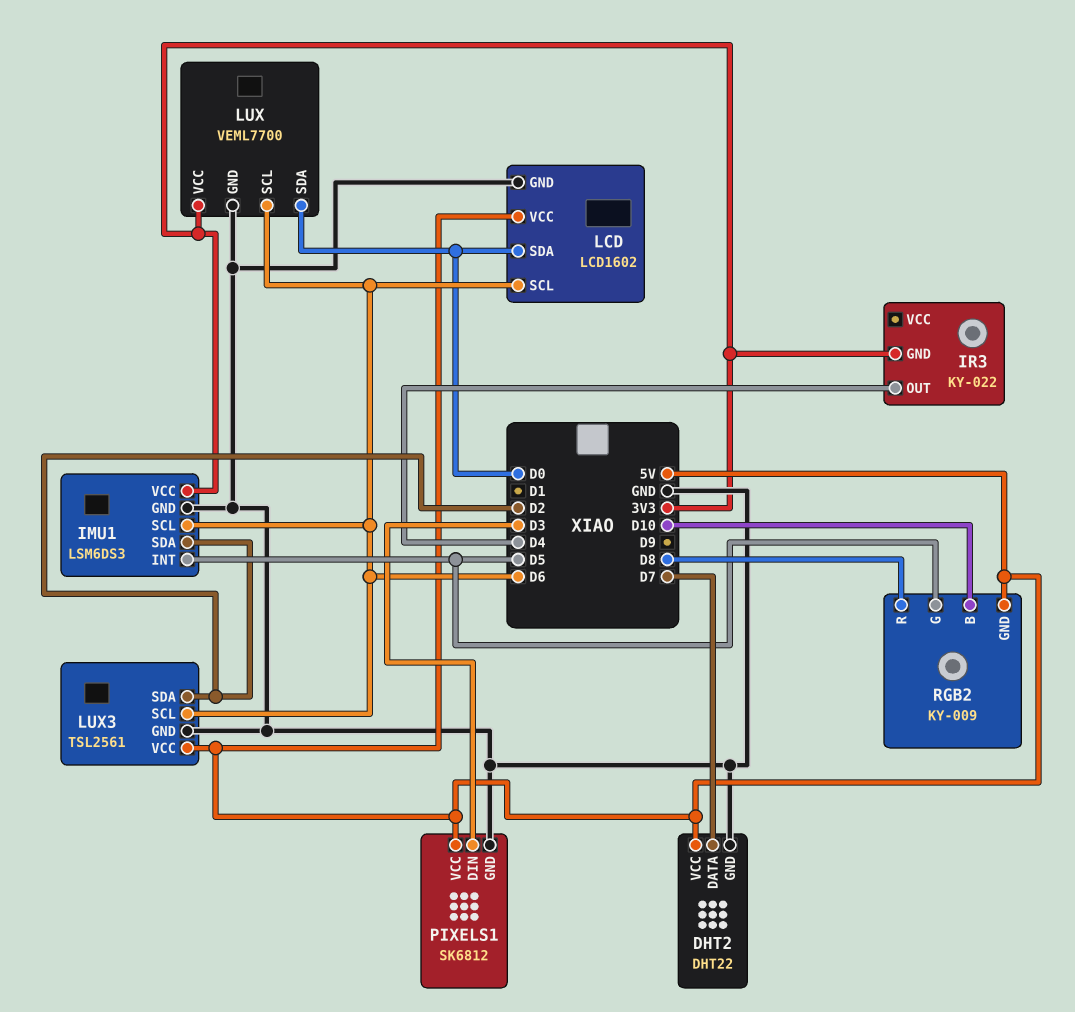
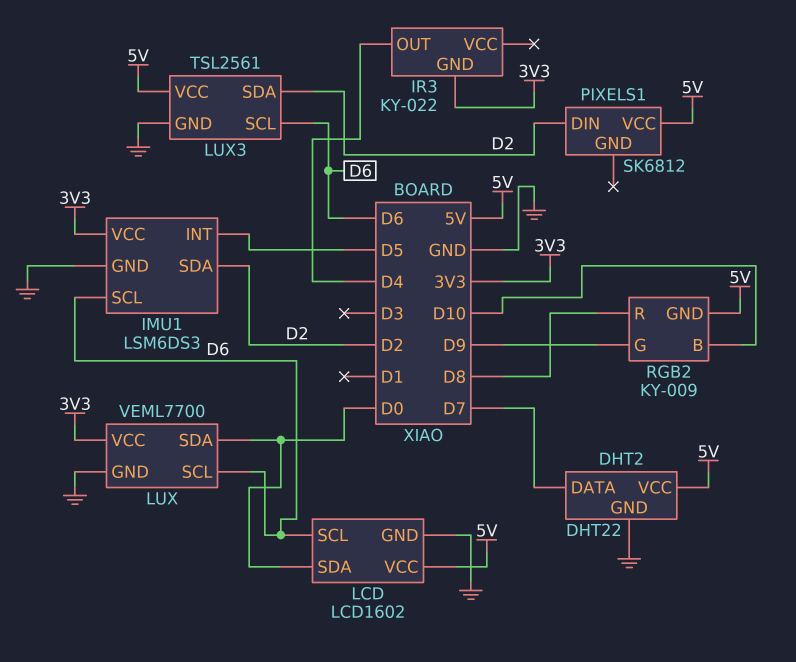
PIXELS1 pin DIN: D3 -> D2
PIXELS1 pin GND: GND -> none
RGB2 pin G: D5 -> D9

